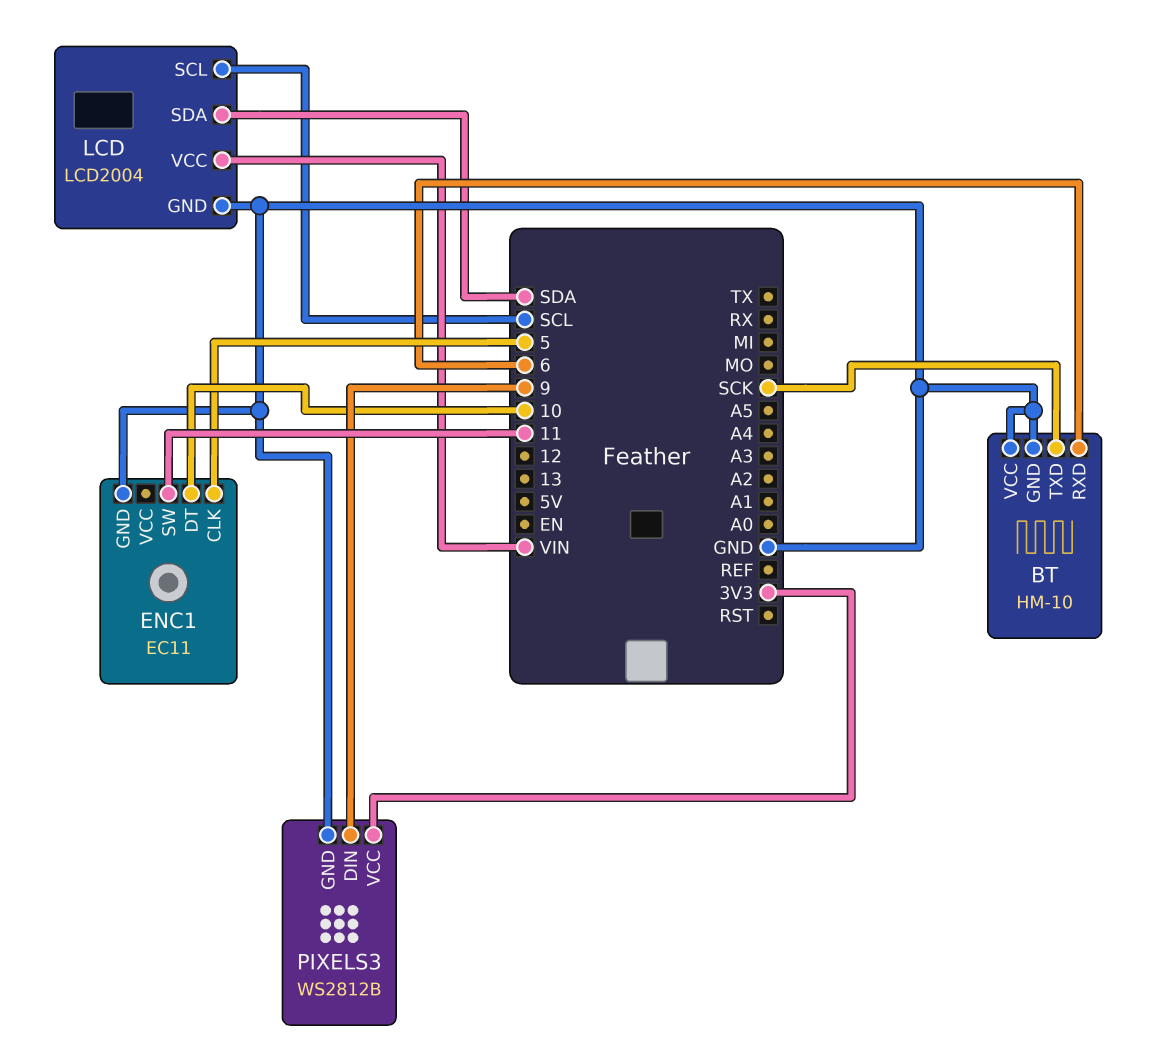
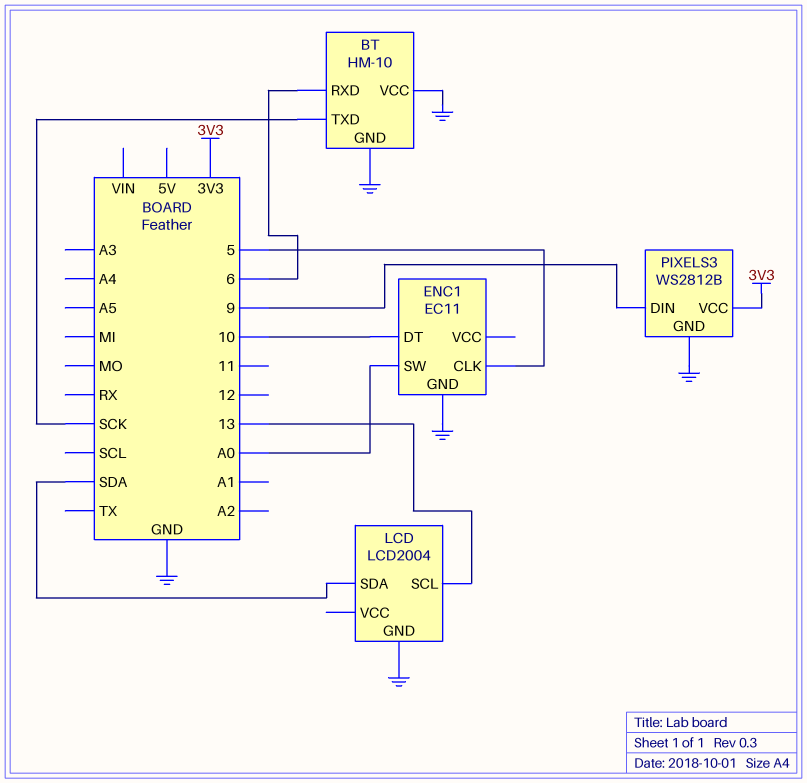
ENC1 pin SW: 11 -> A0
LCD pin SCL: SCL -> 13
LCD pin VCC: VIN -> none

